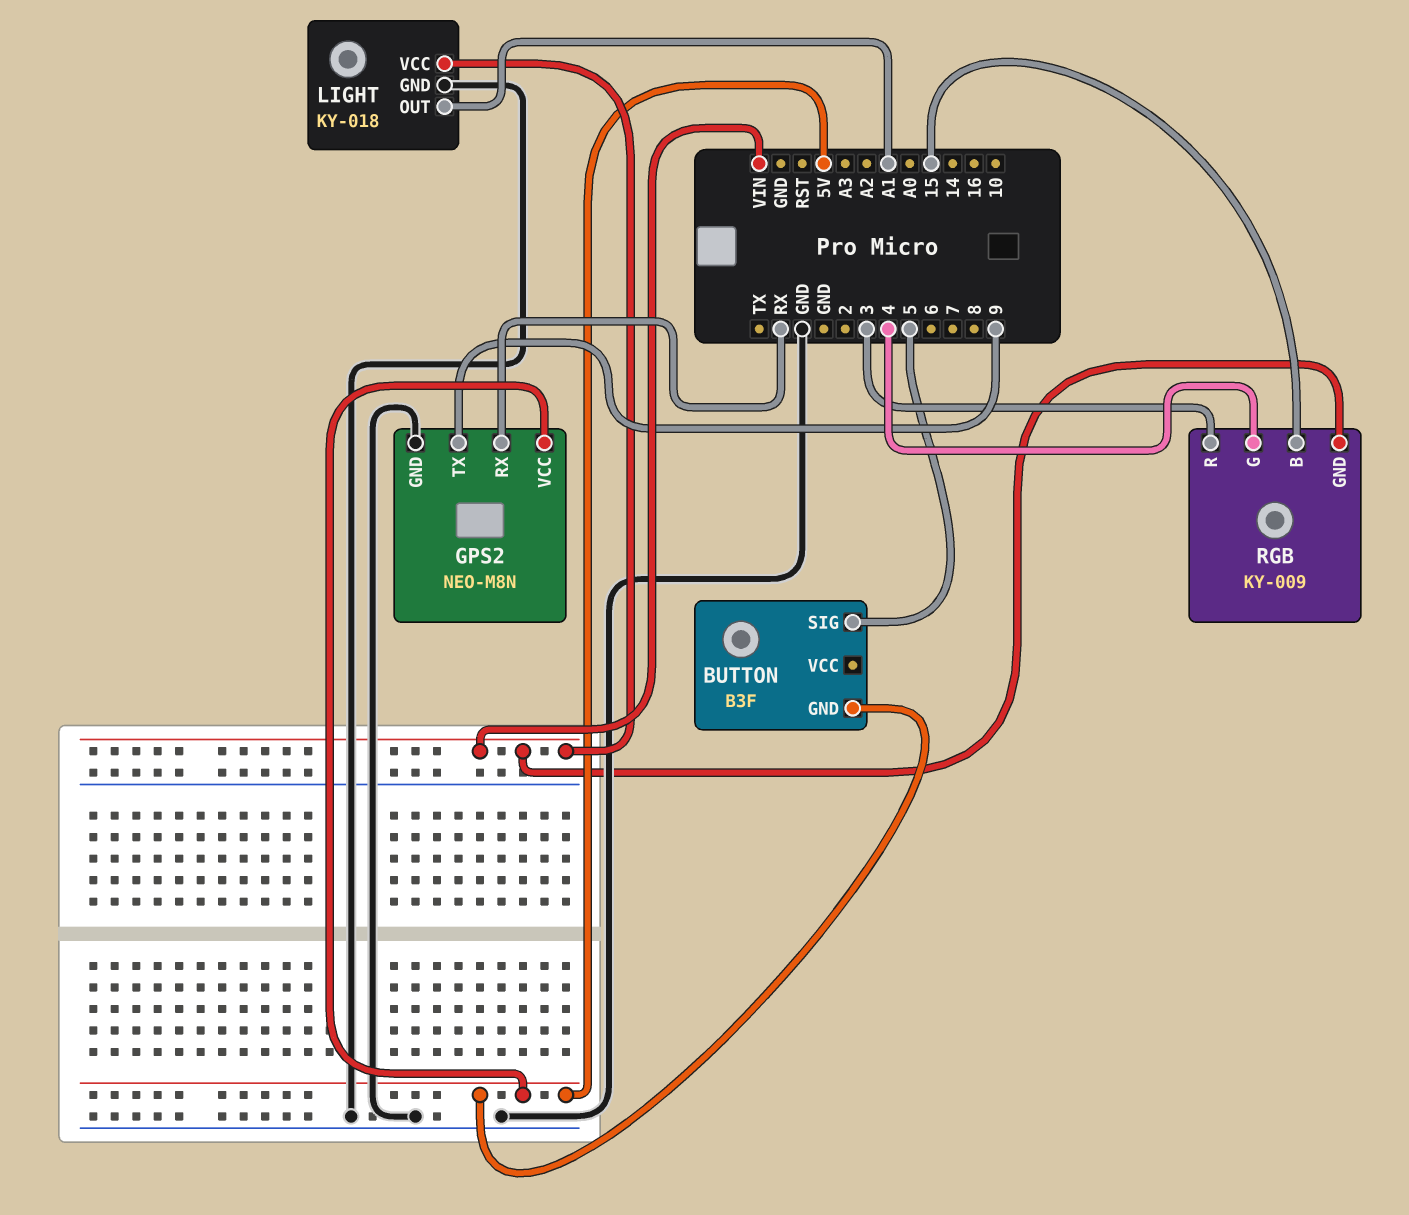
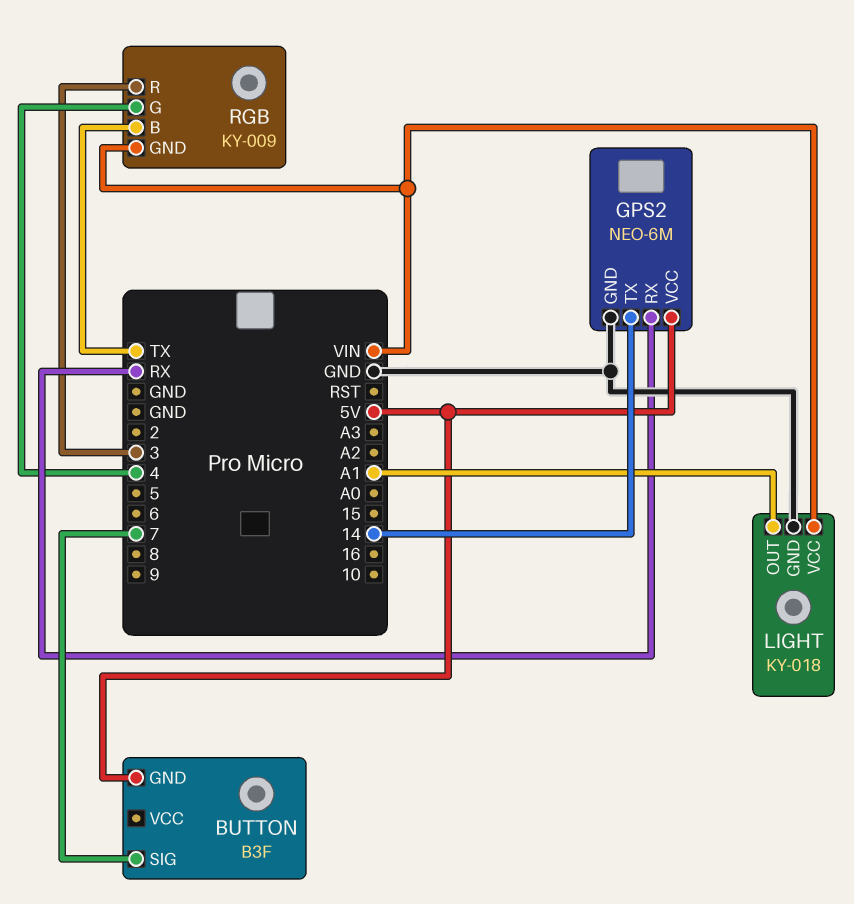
BUTTON pin SIG: 5 -> 7
GPS2: NEO-M8N -> NEO-6M
GPS2 pin TX: 9 -> 14
RGB pin B: 15 -> TX

